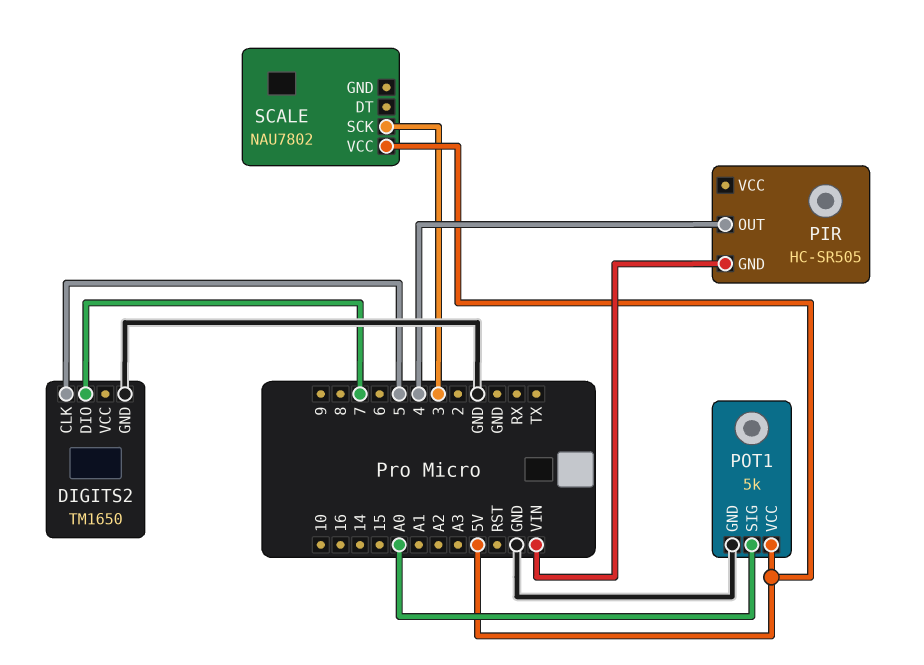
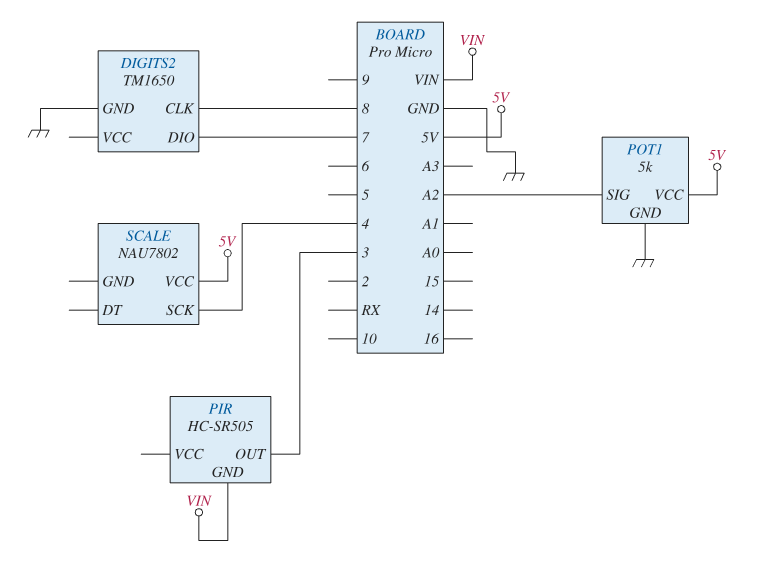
DIGITS2 pin CLK: 5 -> 8
PIR pin OUT: 4 -> 3
POT1 pin SIG: A0 -> A2
SCALE pin SCK: 3 -> 4

